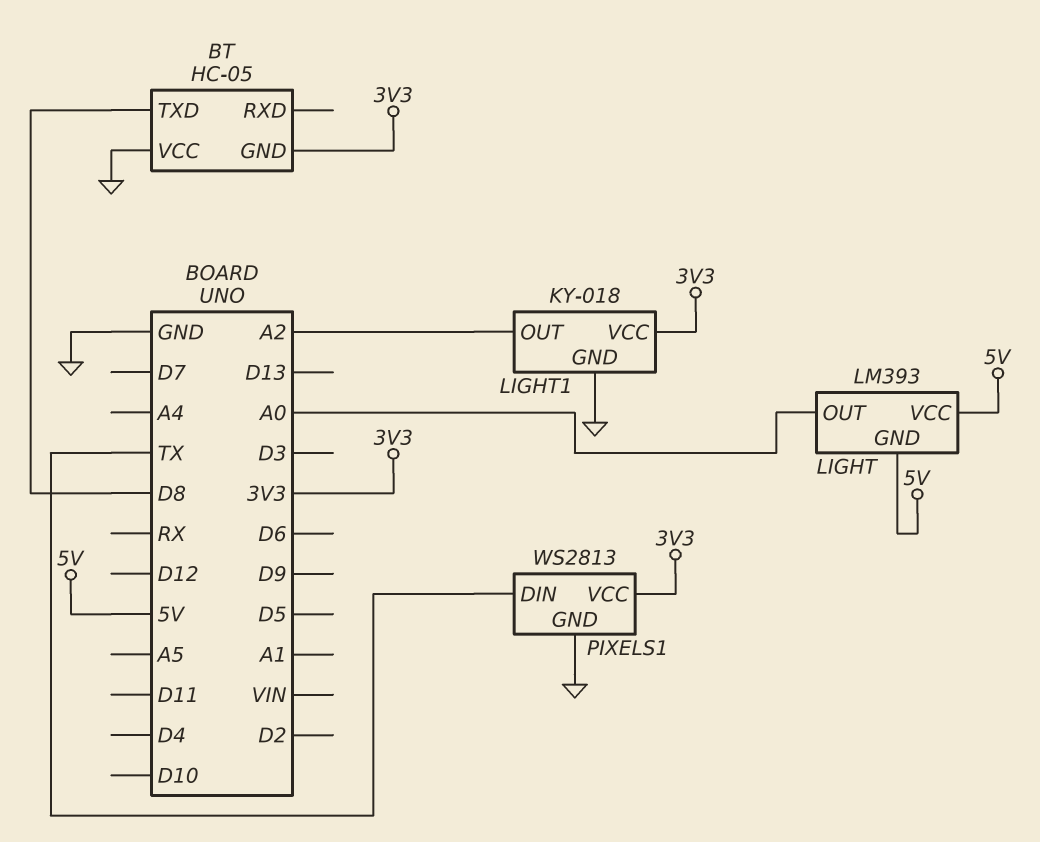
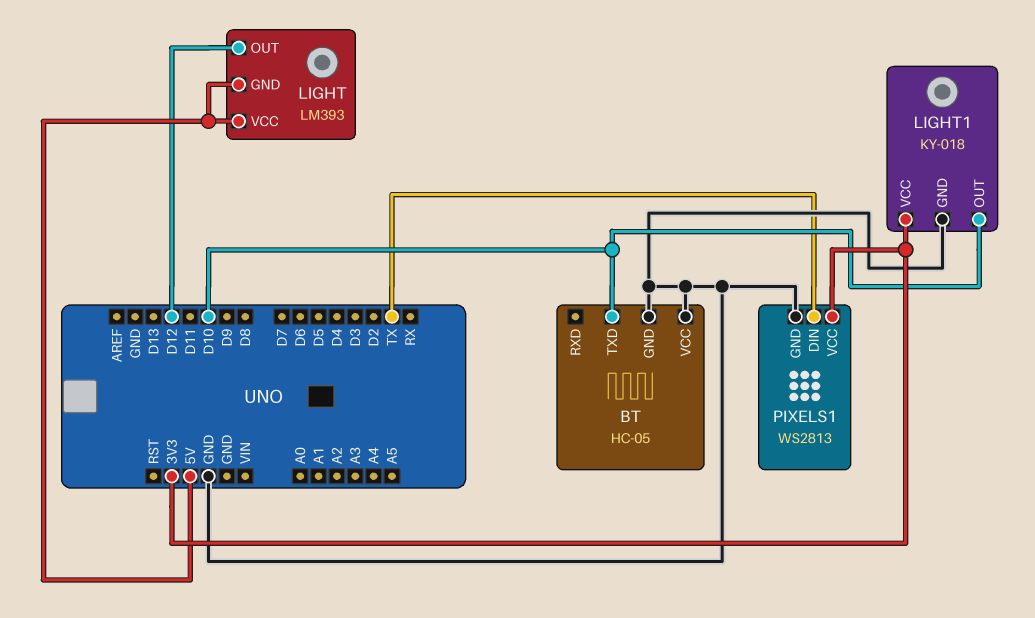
BT pin GND: 3V3 -> GND
BT pin TXD: D8 -> D10
LIGHT pin OUT: A0 -> D12
LIGHT1 pin OUT: A2 -> D10

